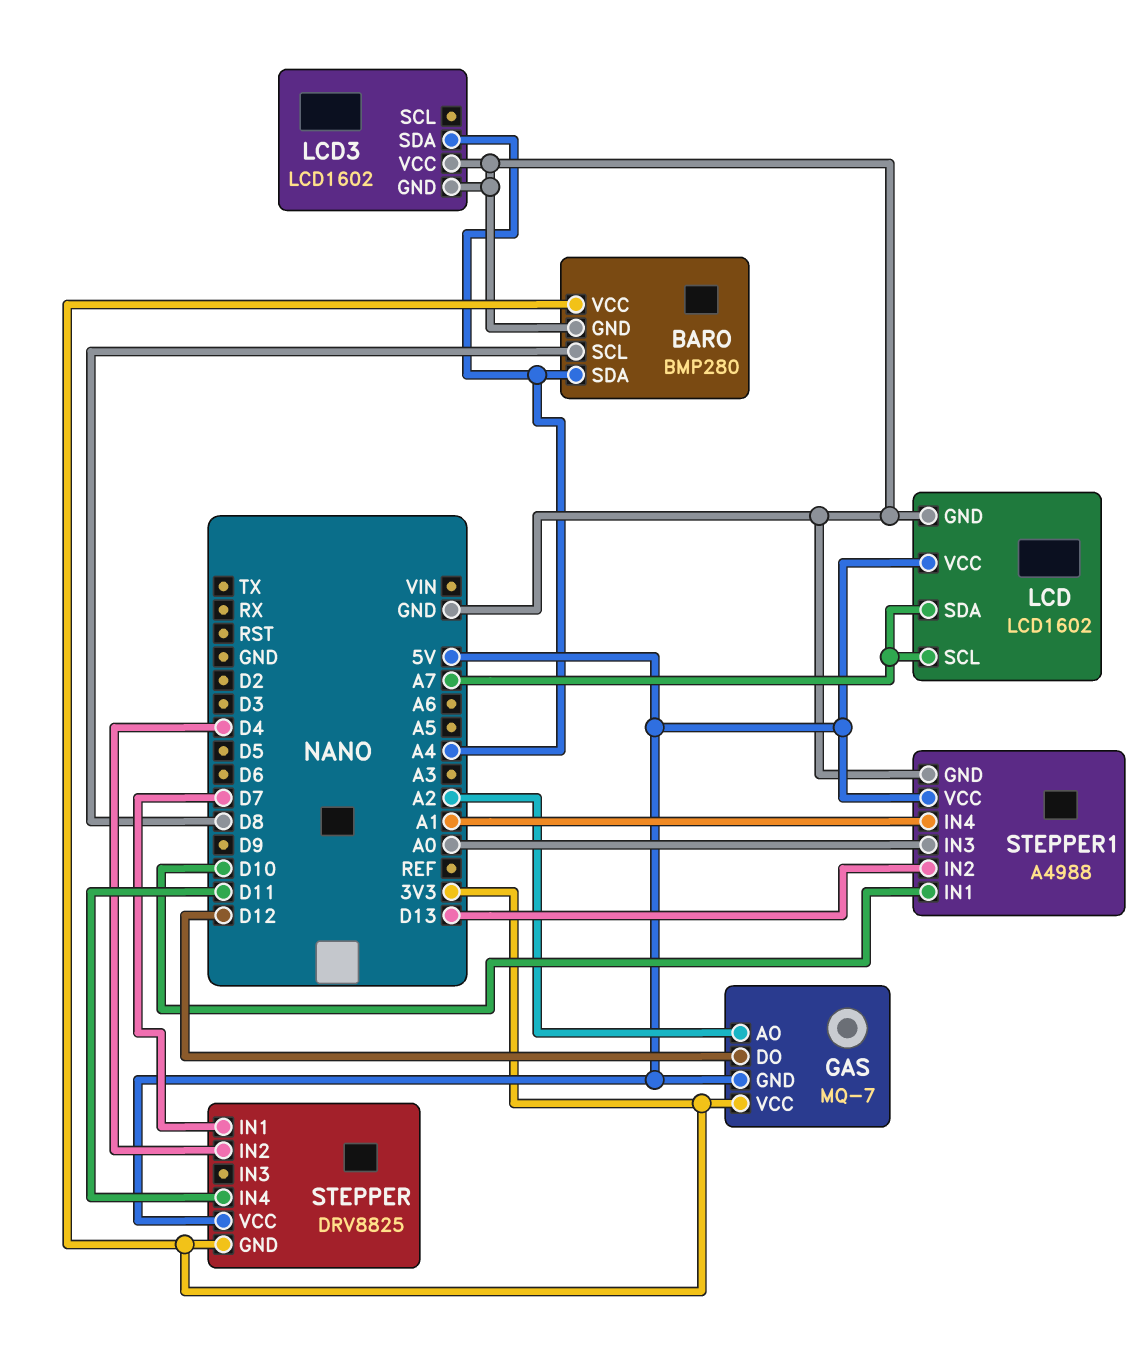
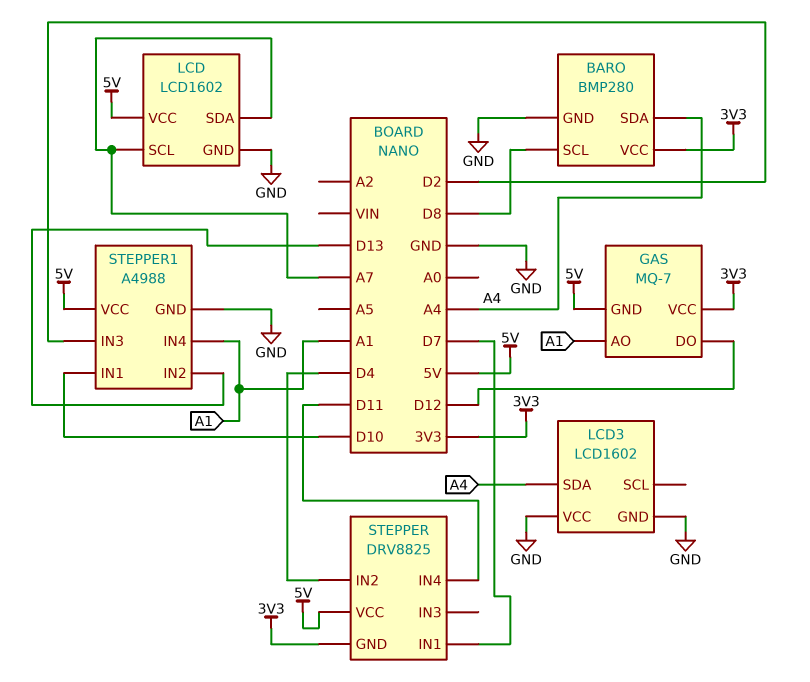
GAS pin AO: A2 -> A1
STEPPER1 pin IN3: A0 -> D2

